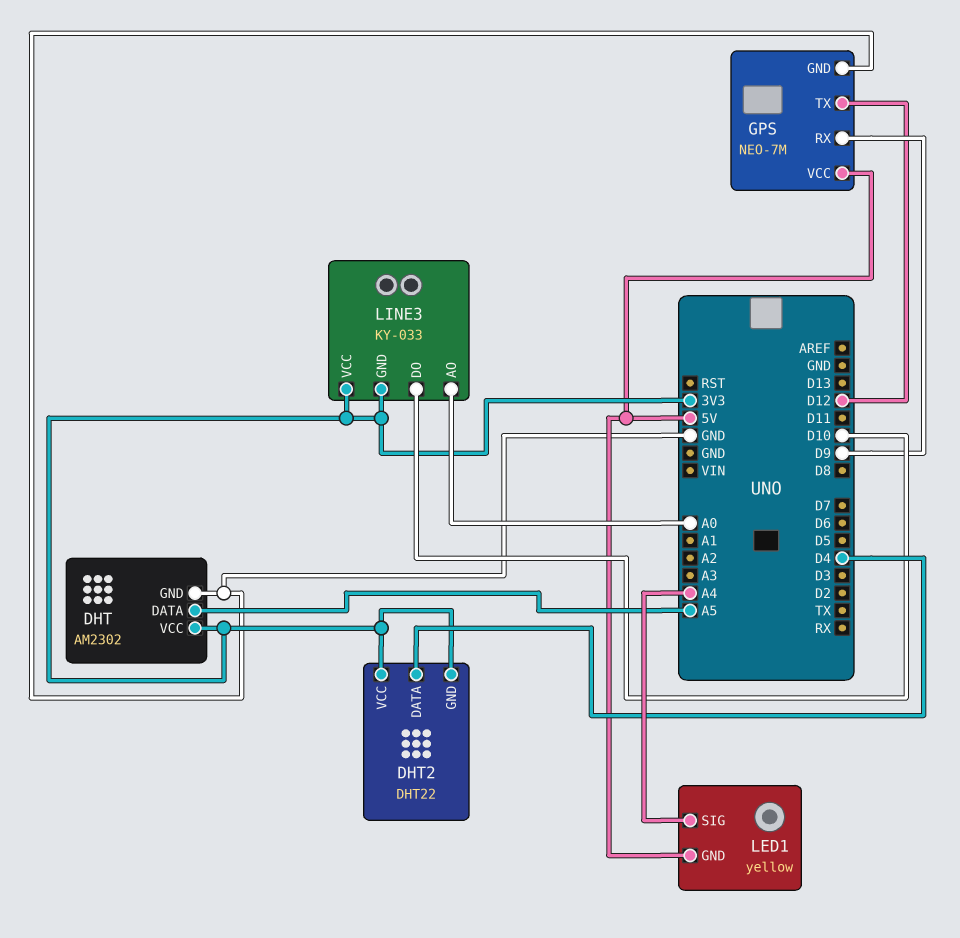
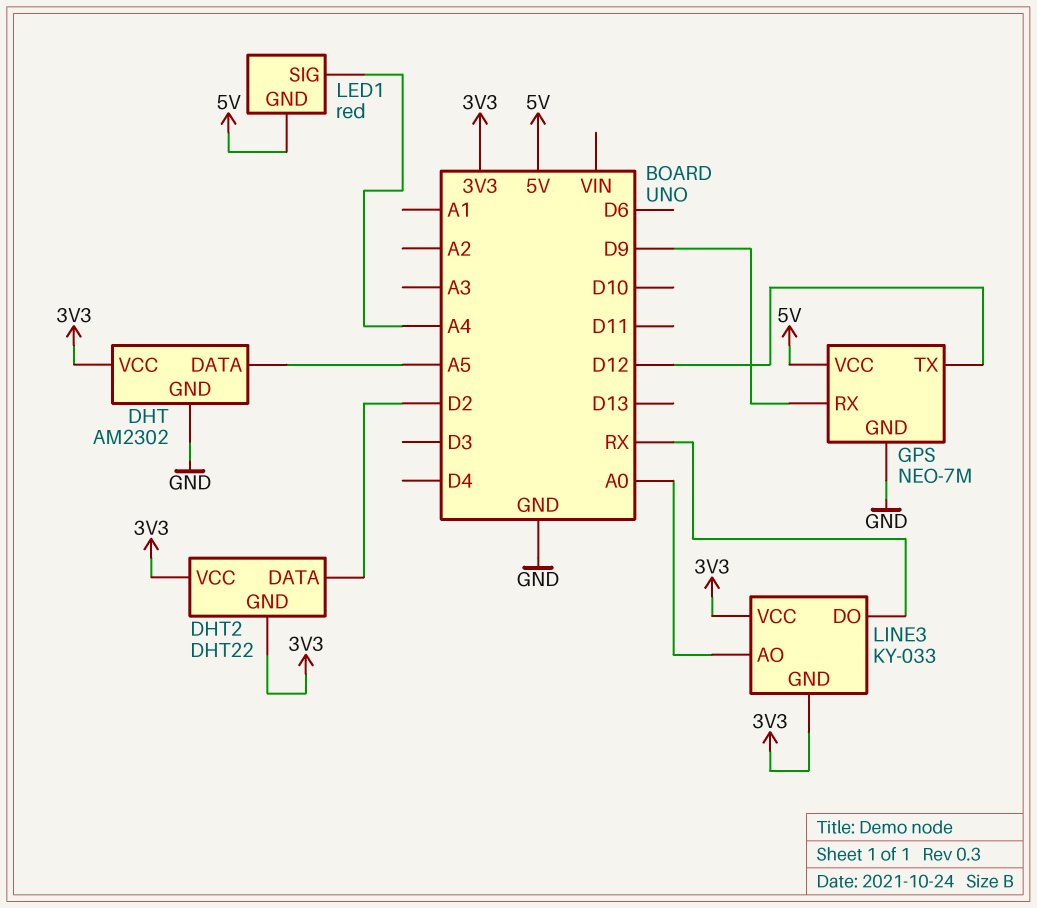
DHT2 pin DATA: D4 -> D2
LED1: yellow -> red
LINE3 pin DO: D10 -> RX

